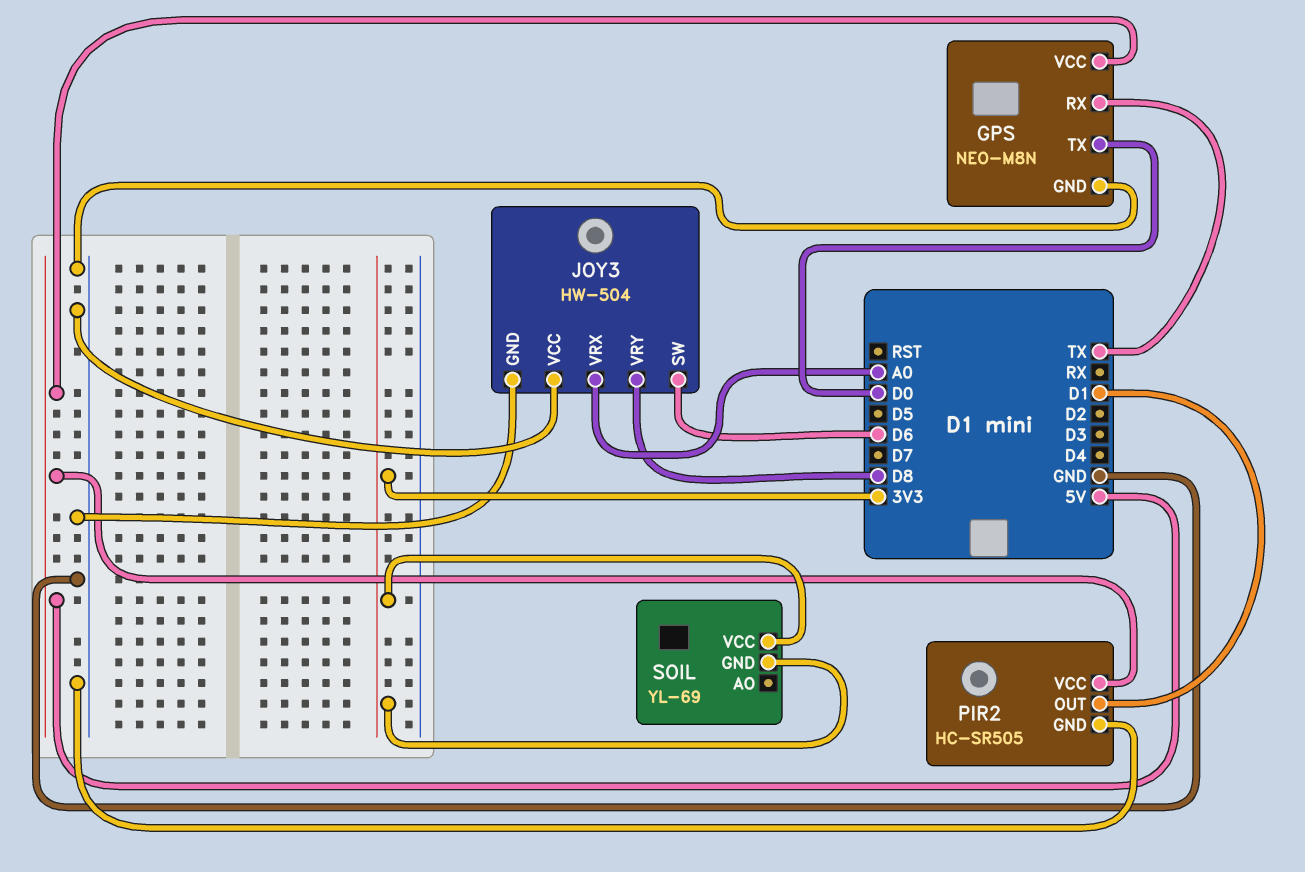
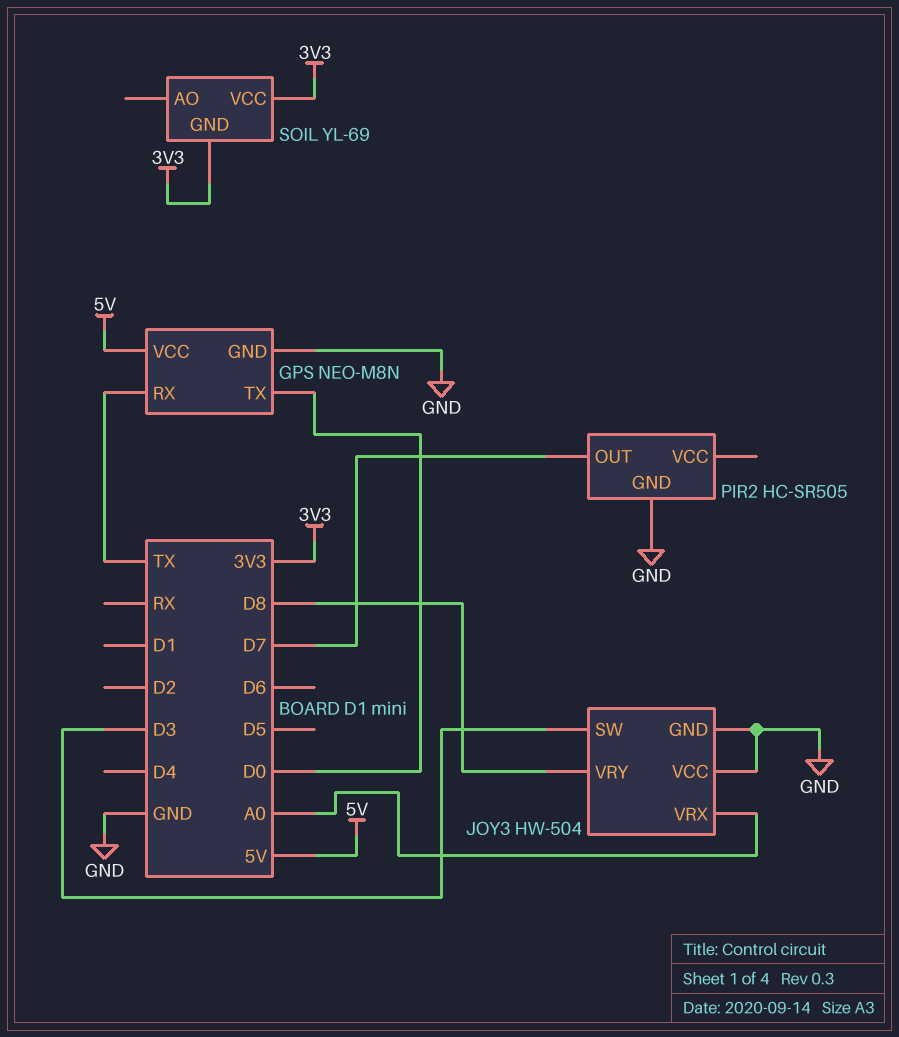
JOY3 pin SW: D6 -> D3
PIR2 pin OUT: D1 -> D7
PIR2 pin VCC: 5V -> none

